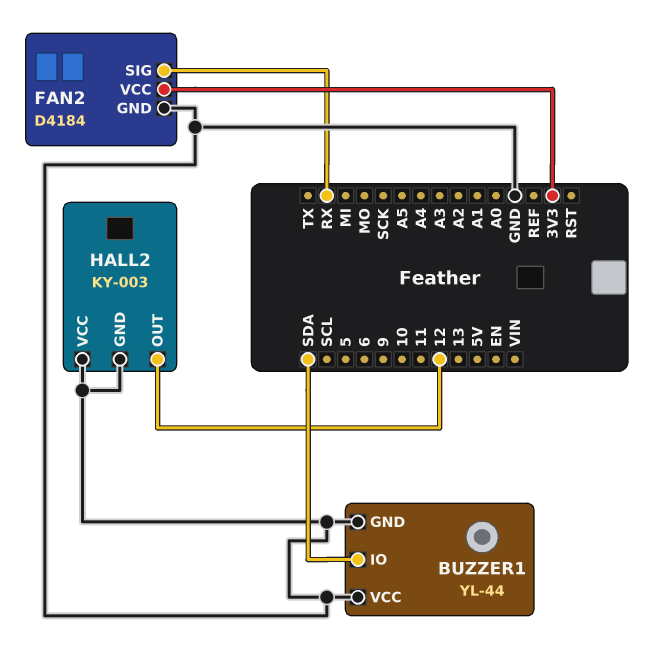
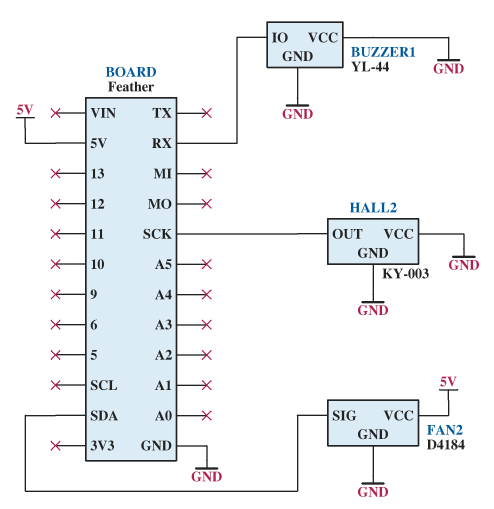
BUZZER1 pin IO: SDA -> RX
FAN2 pin SIG: RX -> SDA
FAN2 pin VCC: 3V3 -> 5V
HALL2 pin OUT: 12 -> SCK

